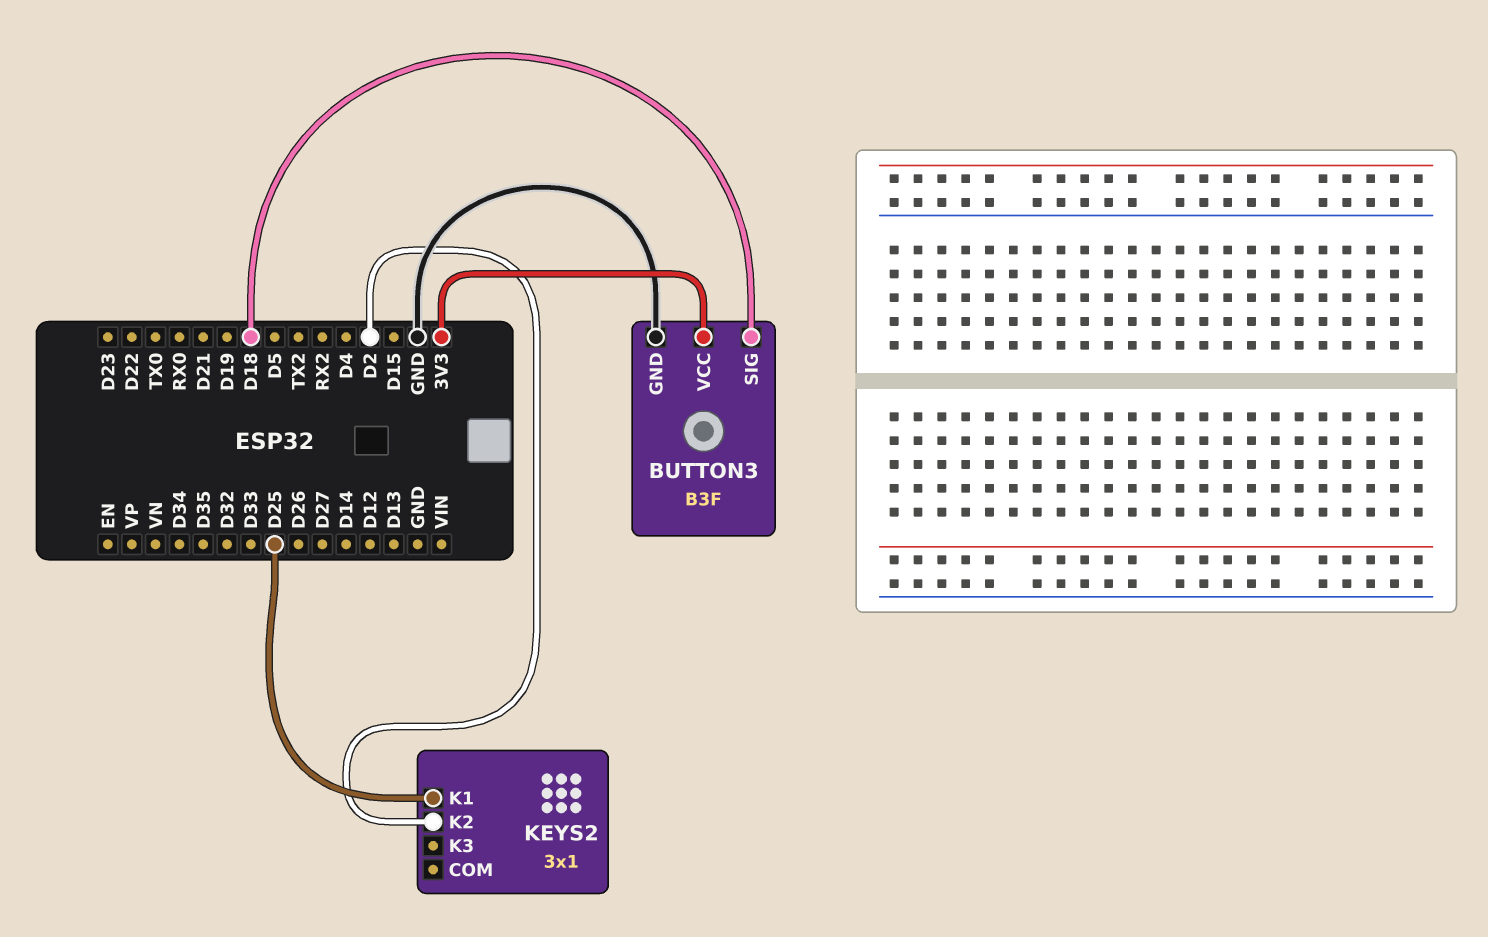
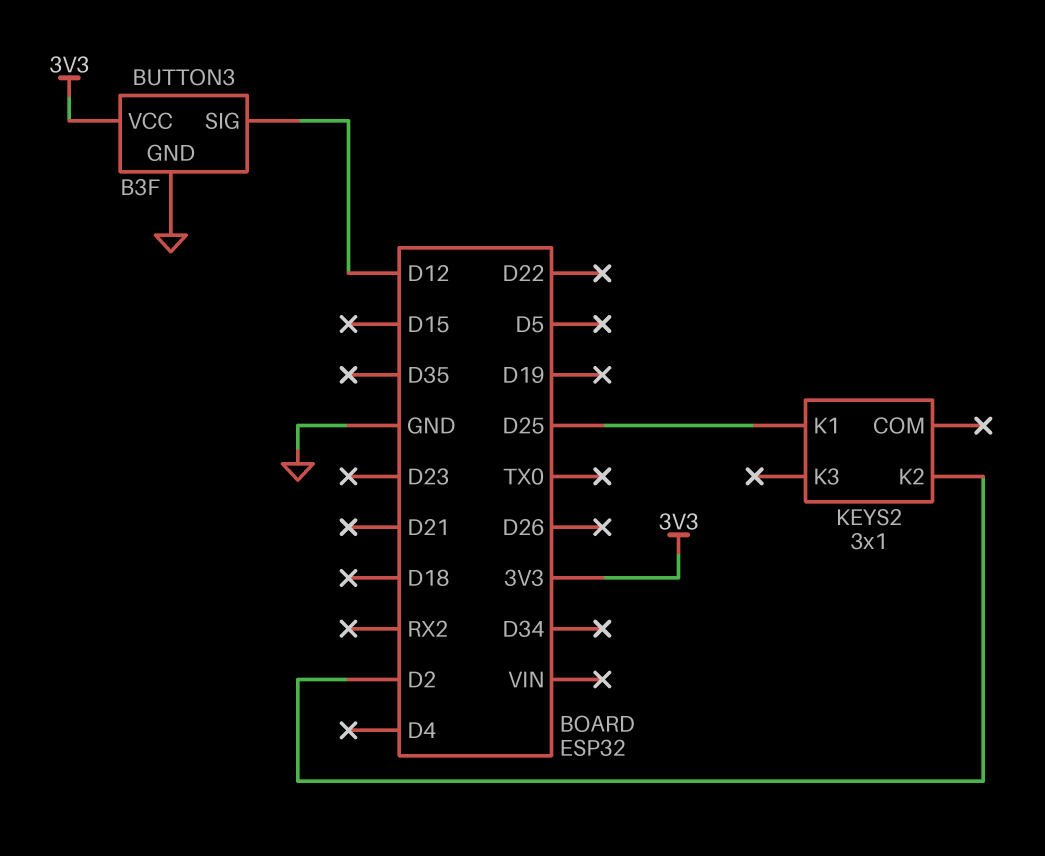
BUTTON3 pin SIG: D18 -> D12

